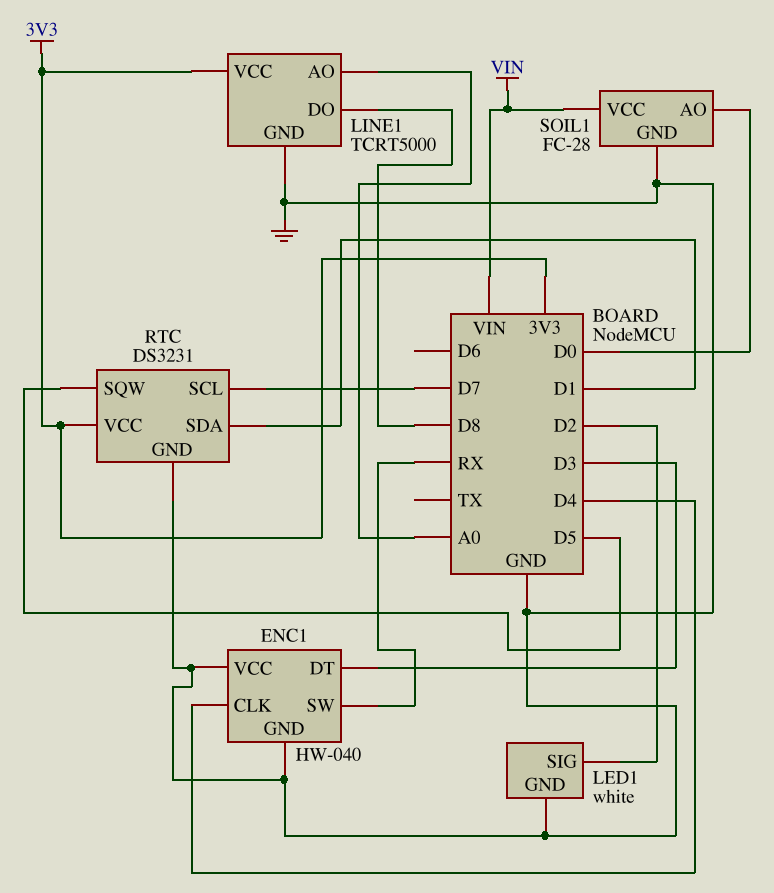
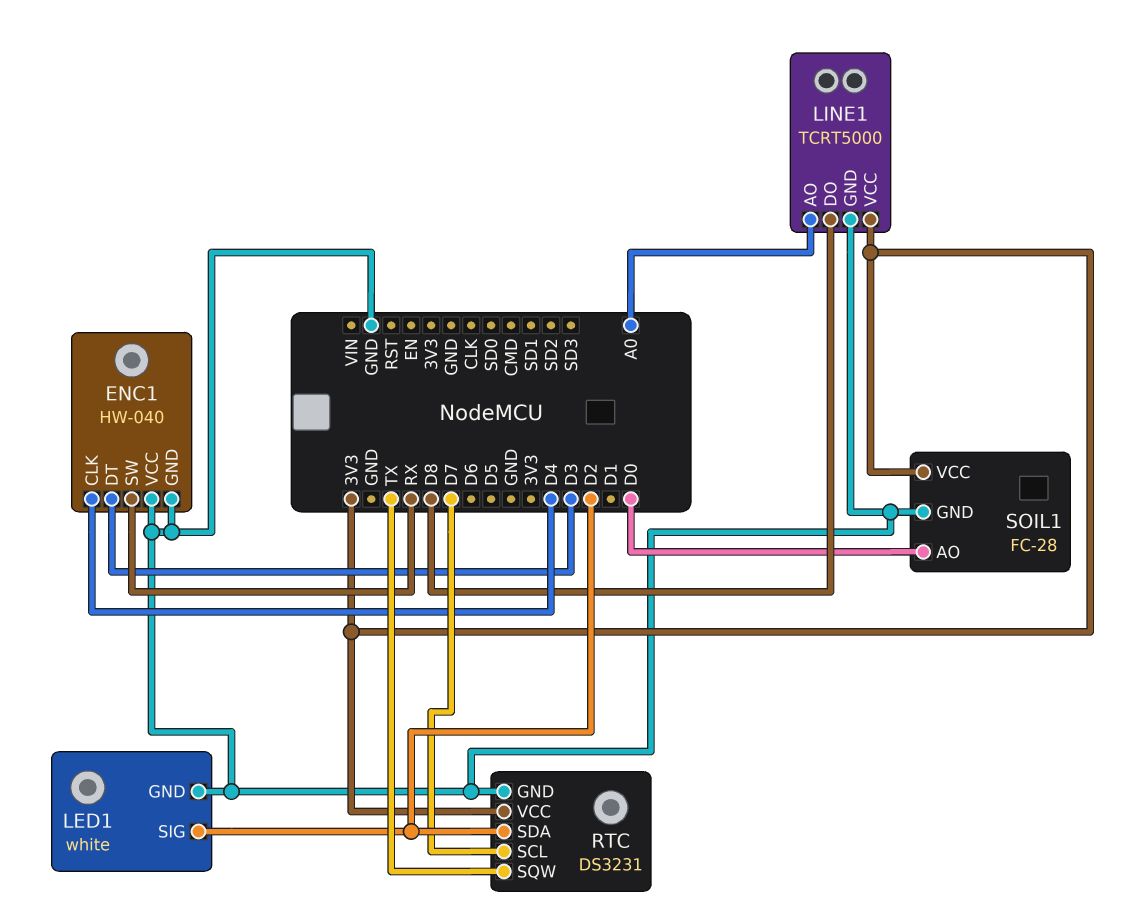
RTC pin SDA: D1 -> D2
RTC pin SQW: D5 -> TX
SOIL1 pin VCC: VIN -> 3V3

